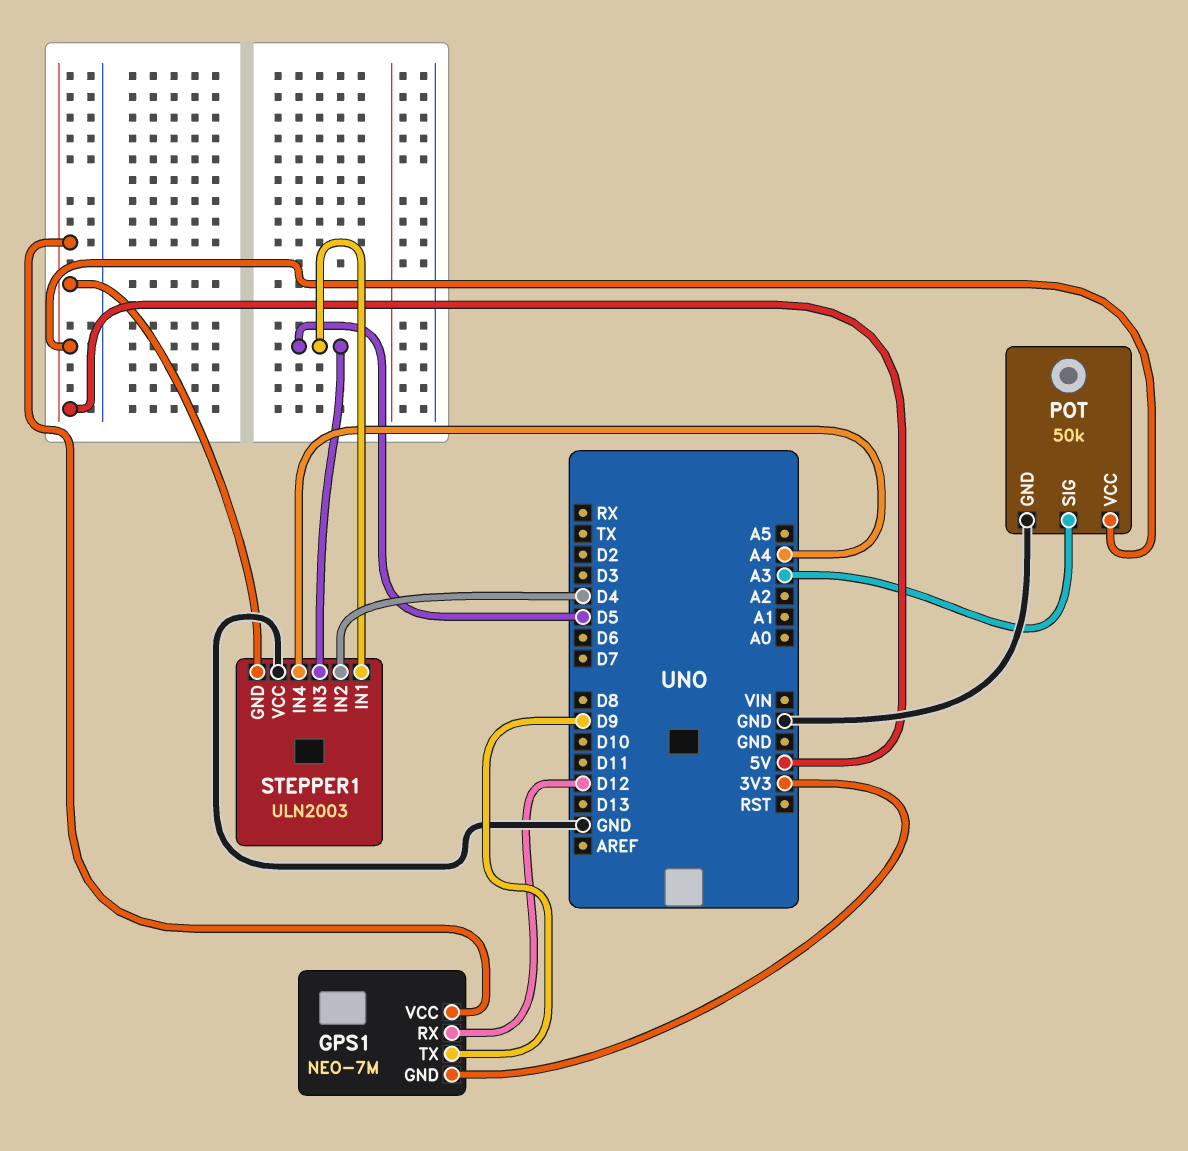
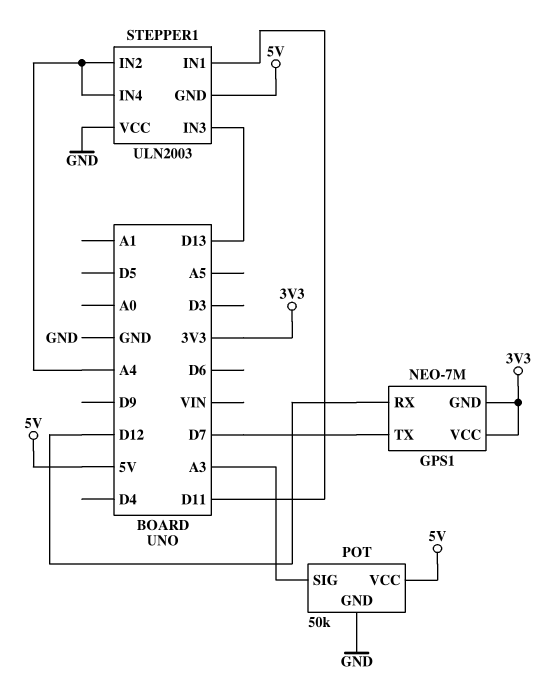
GPS1 pin TX: D9 -> D7
GPS1 pin VCC: 5V -> 3V3
STEPPER1 pin IN1: D5 -> D11
STEPPER1 pin IN2: D4 -> A4
STEPPER1 pin IN3: D5 -> D13

